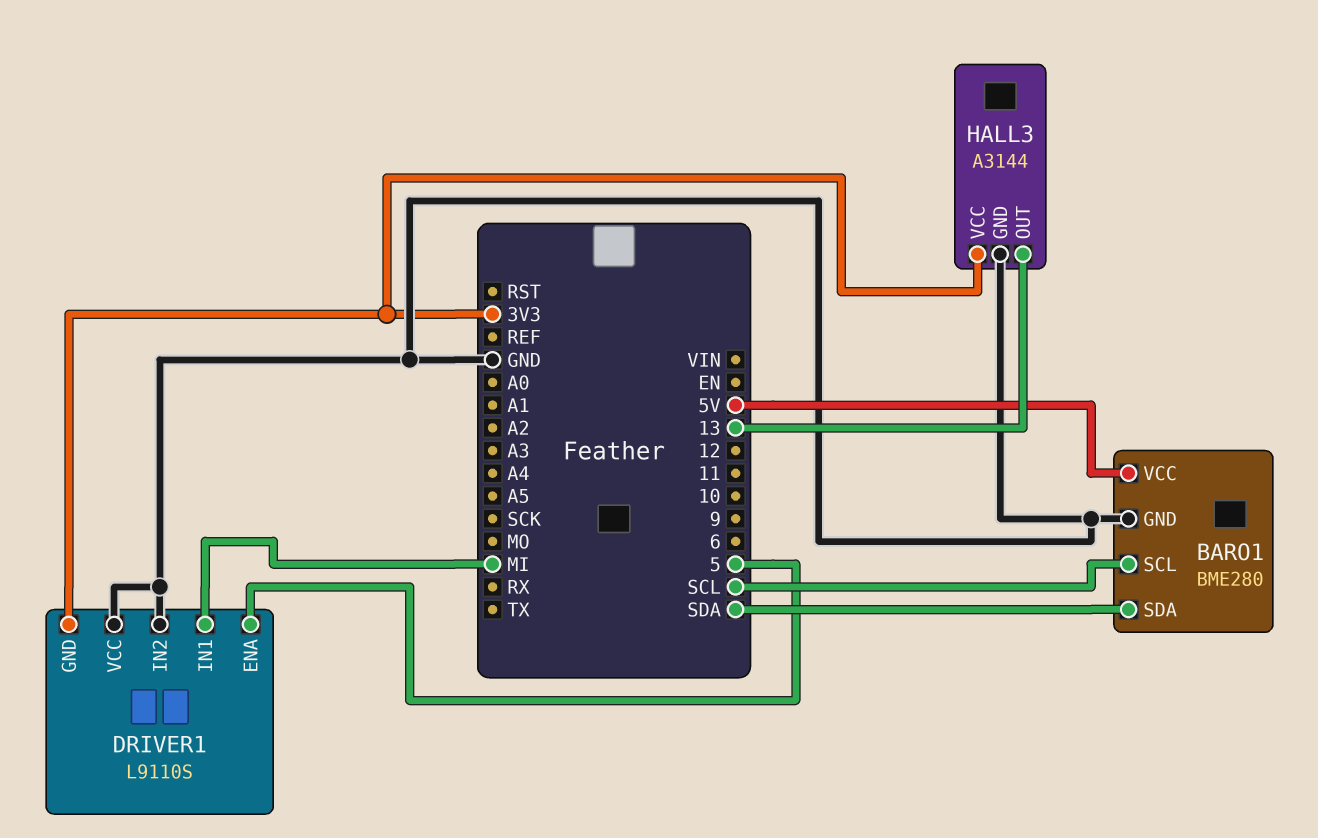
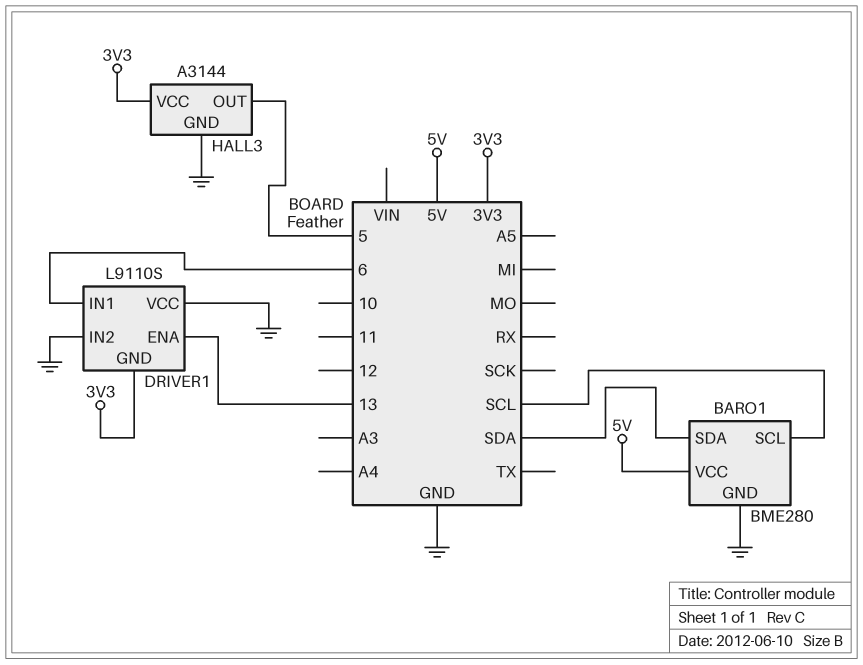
DRIVER1 pin ENA: 5 -> 13
DRIVER1 pin IN1: MI -> 6
HALL3 pin OUT: 13 -> 5

